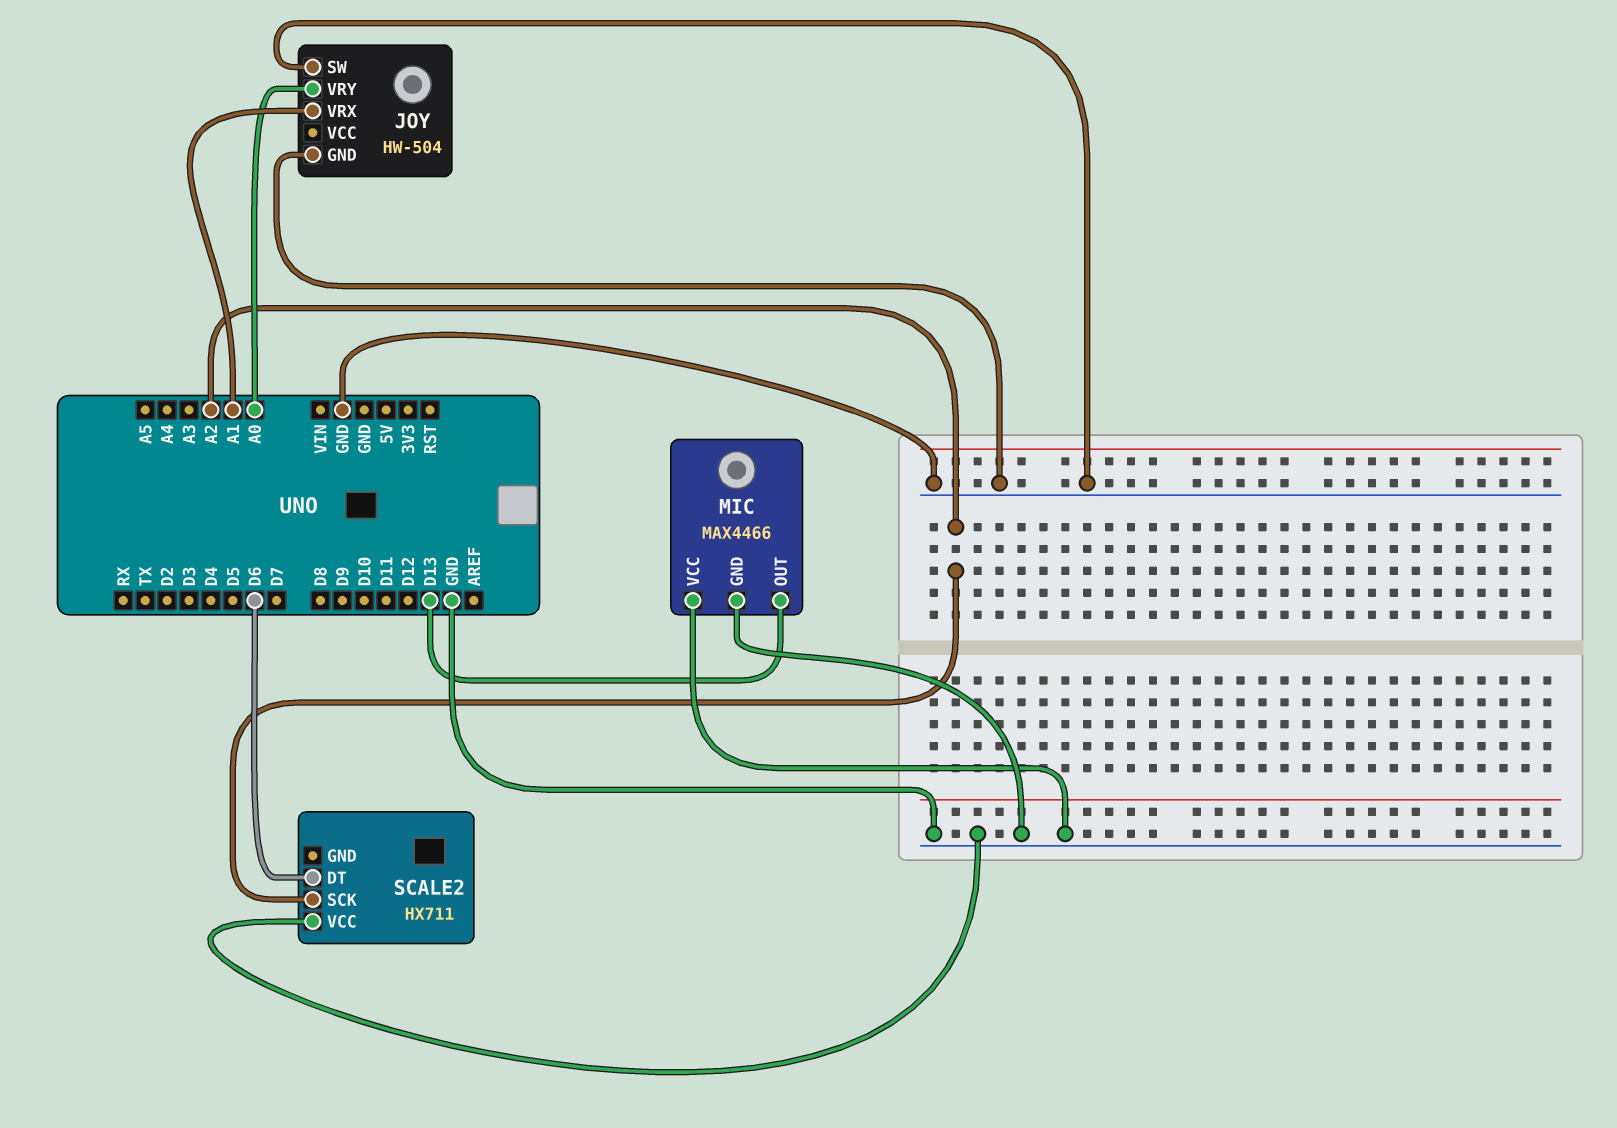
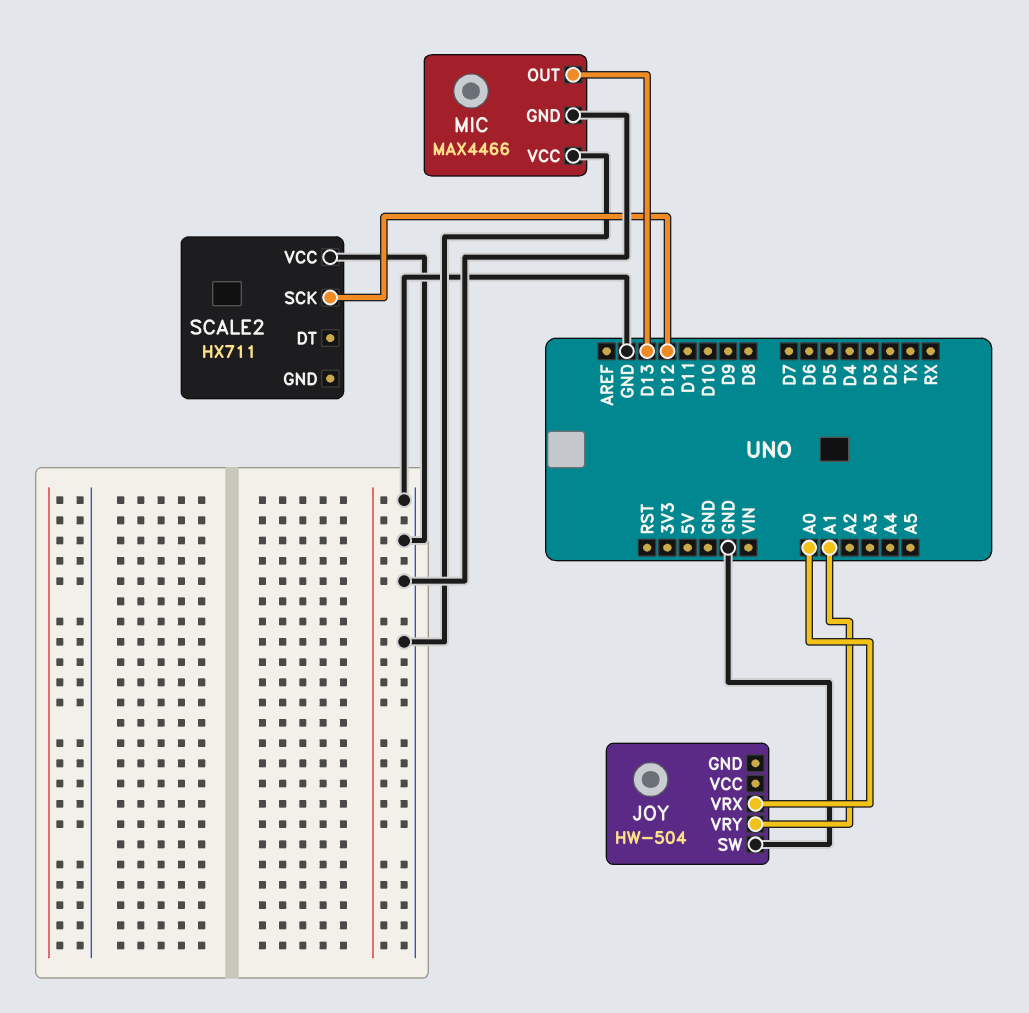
JOY pin GND: GND -> none
JOY pin VRX: A1 -> A0
JOY pin VRY: A0 -> A1
SCALE2 pin DT: D6 -> none
SCALE2 pin SCK: A2 -> D12

